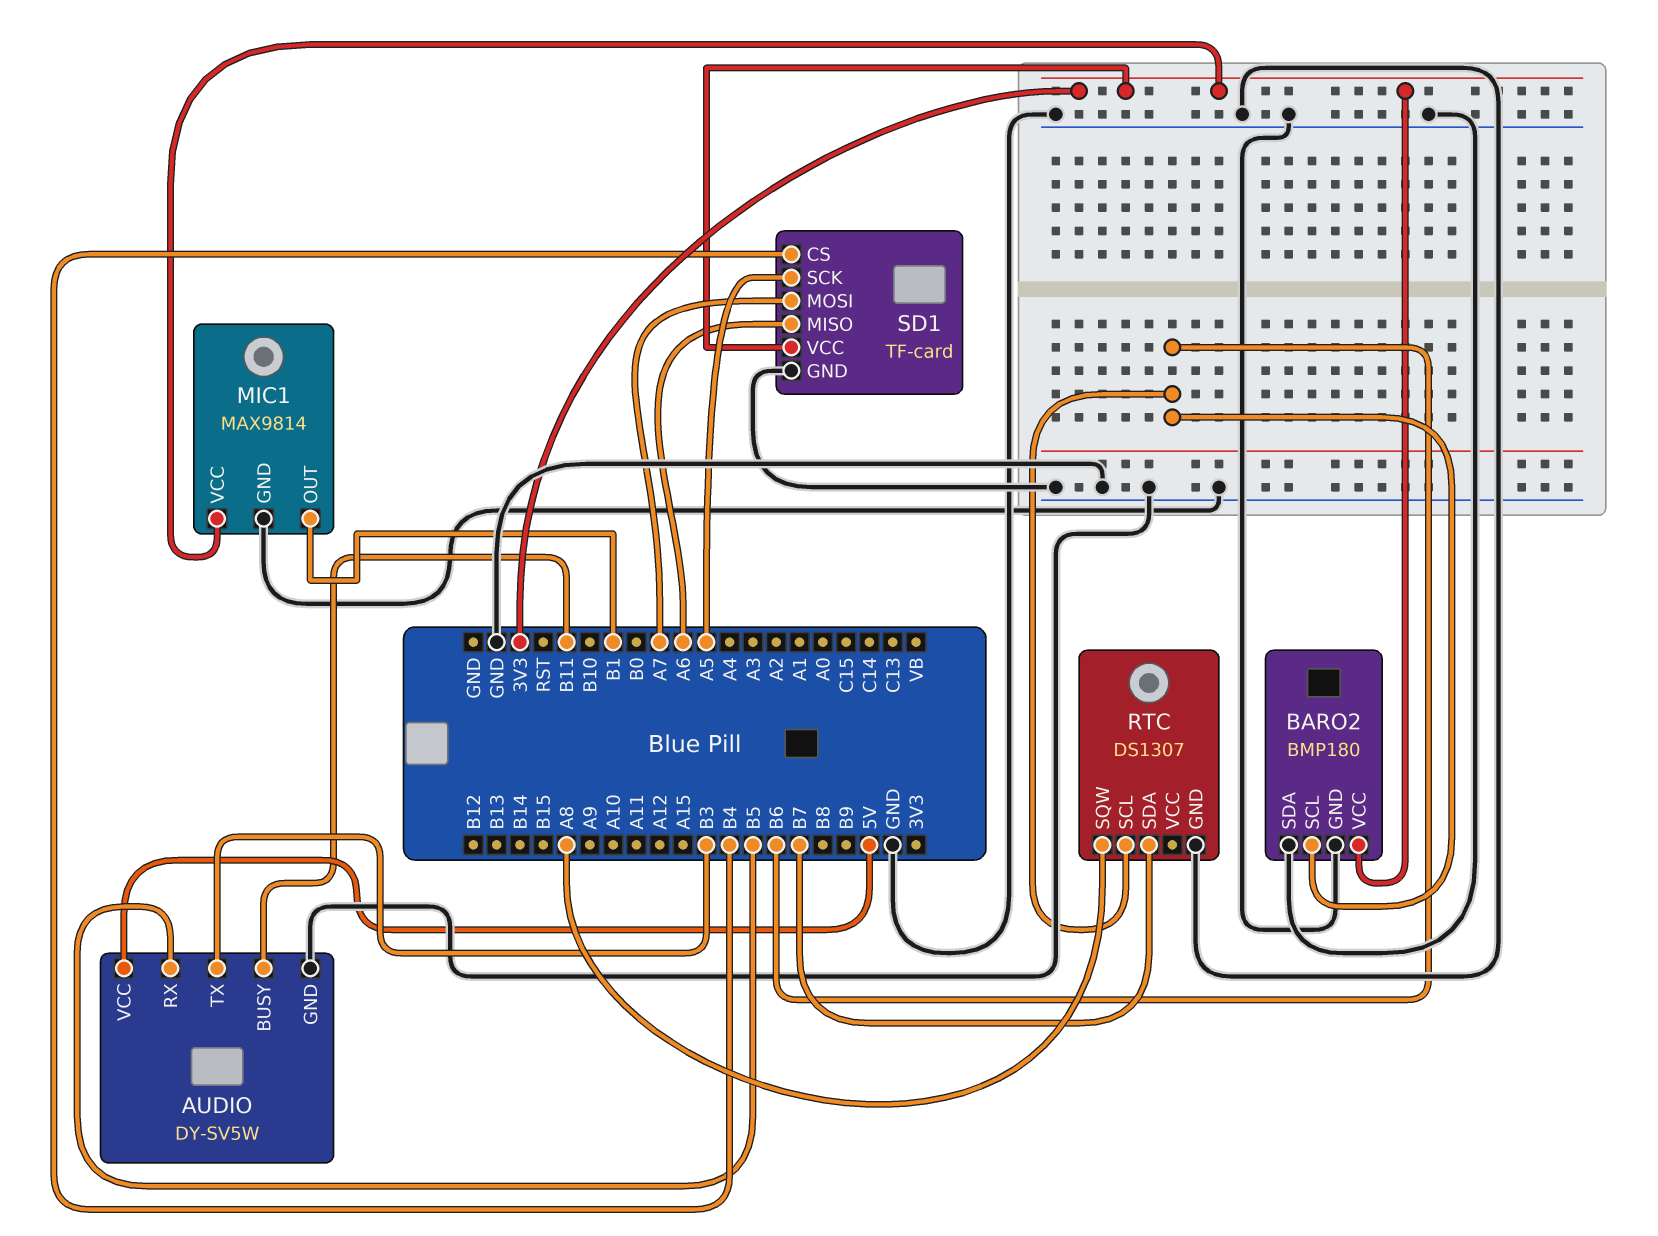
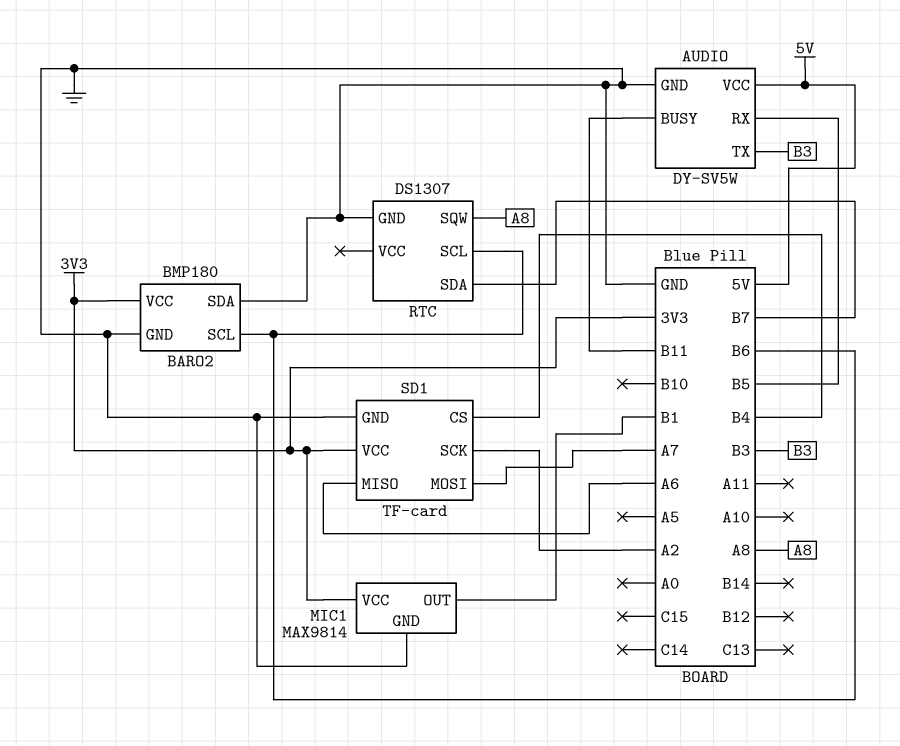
SD1 pin SCK: A5 -> A2

